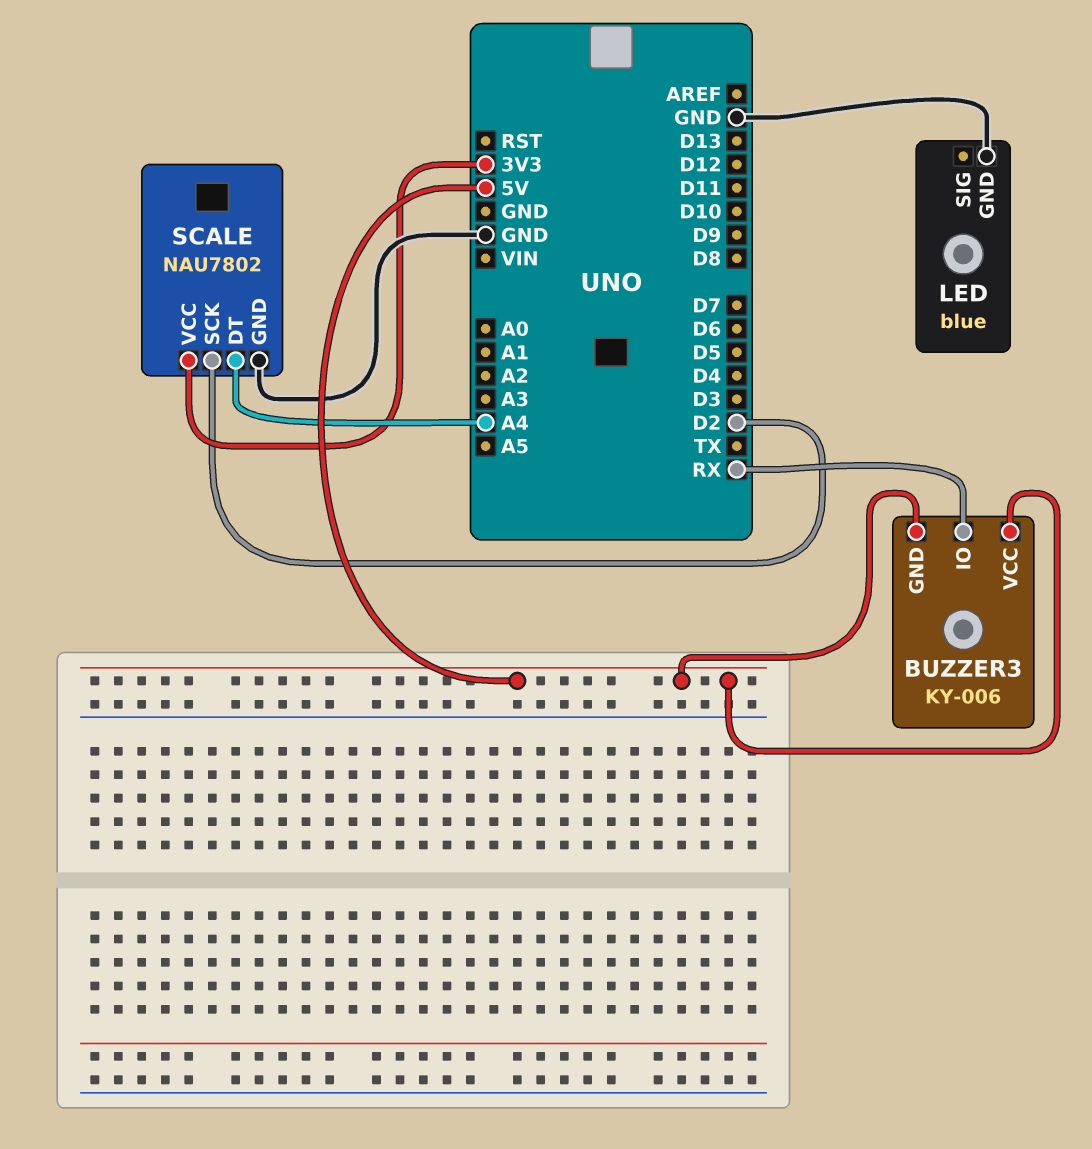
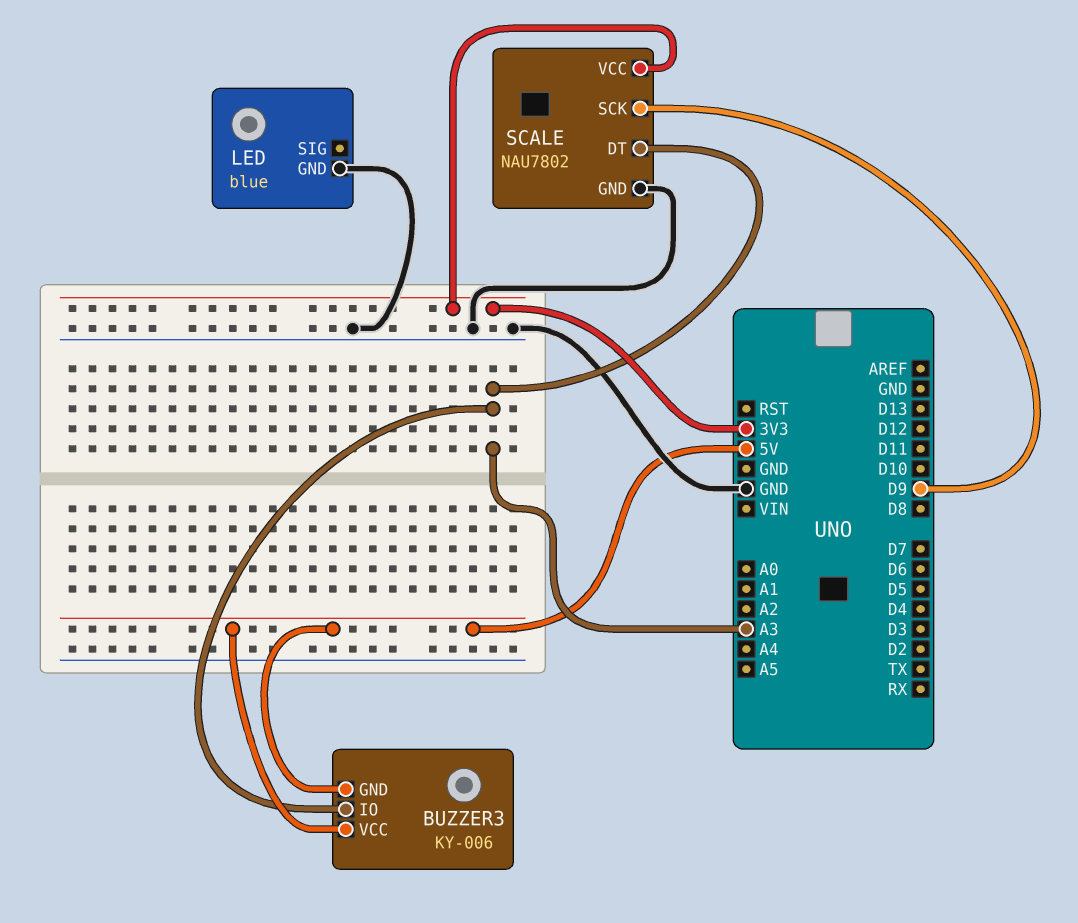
BUZZER3 pin IO: RX -> A3
SCALE pin DT: A4 -> A3
SCALE pin SCK: D2 -> D9

